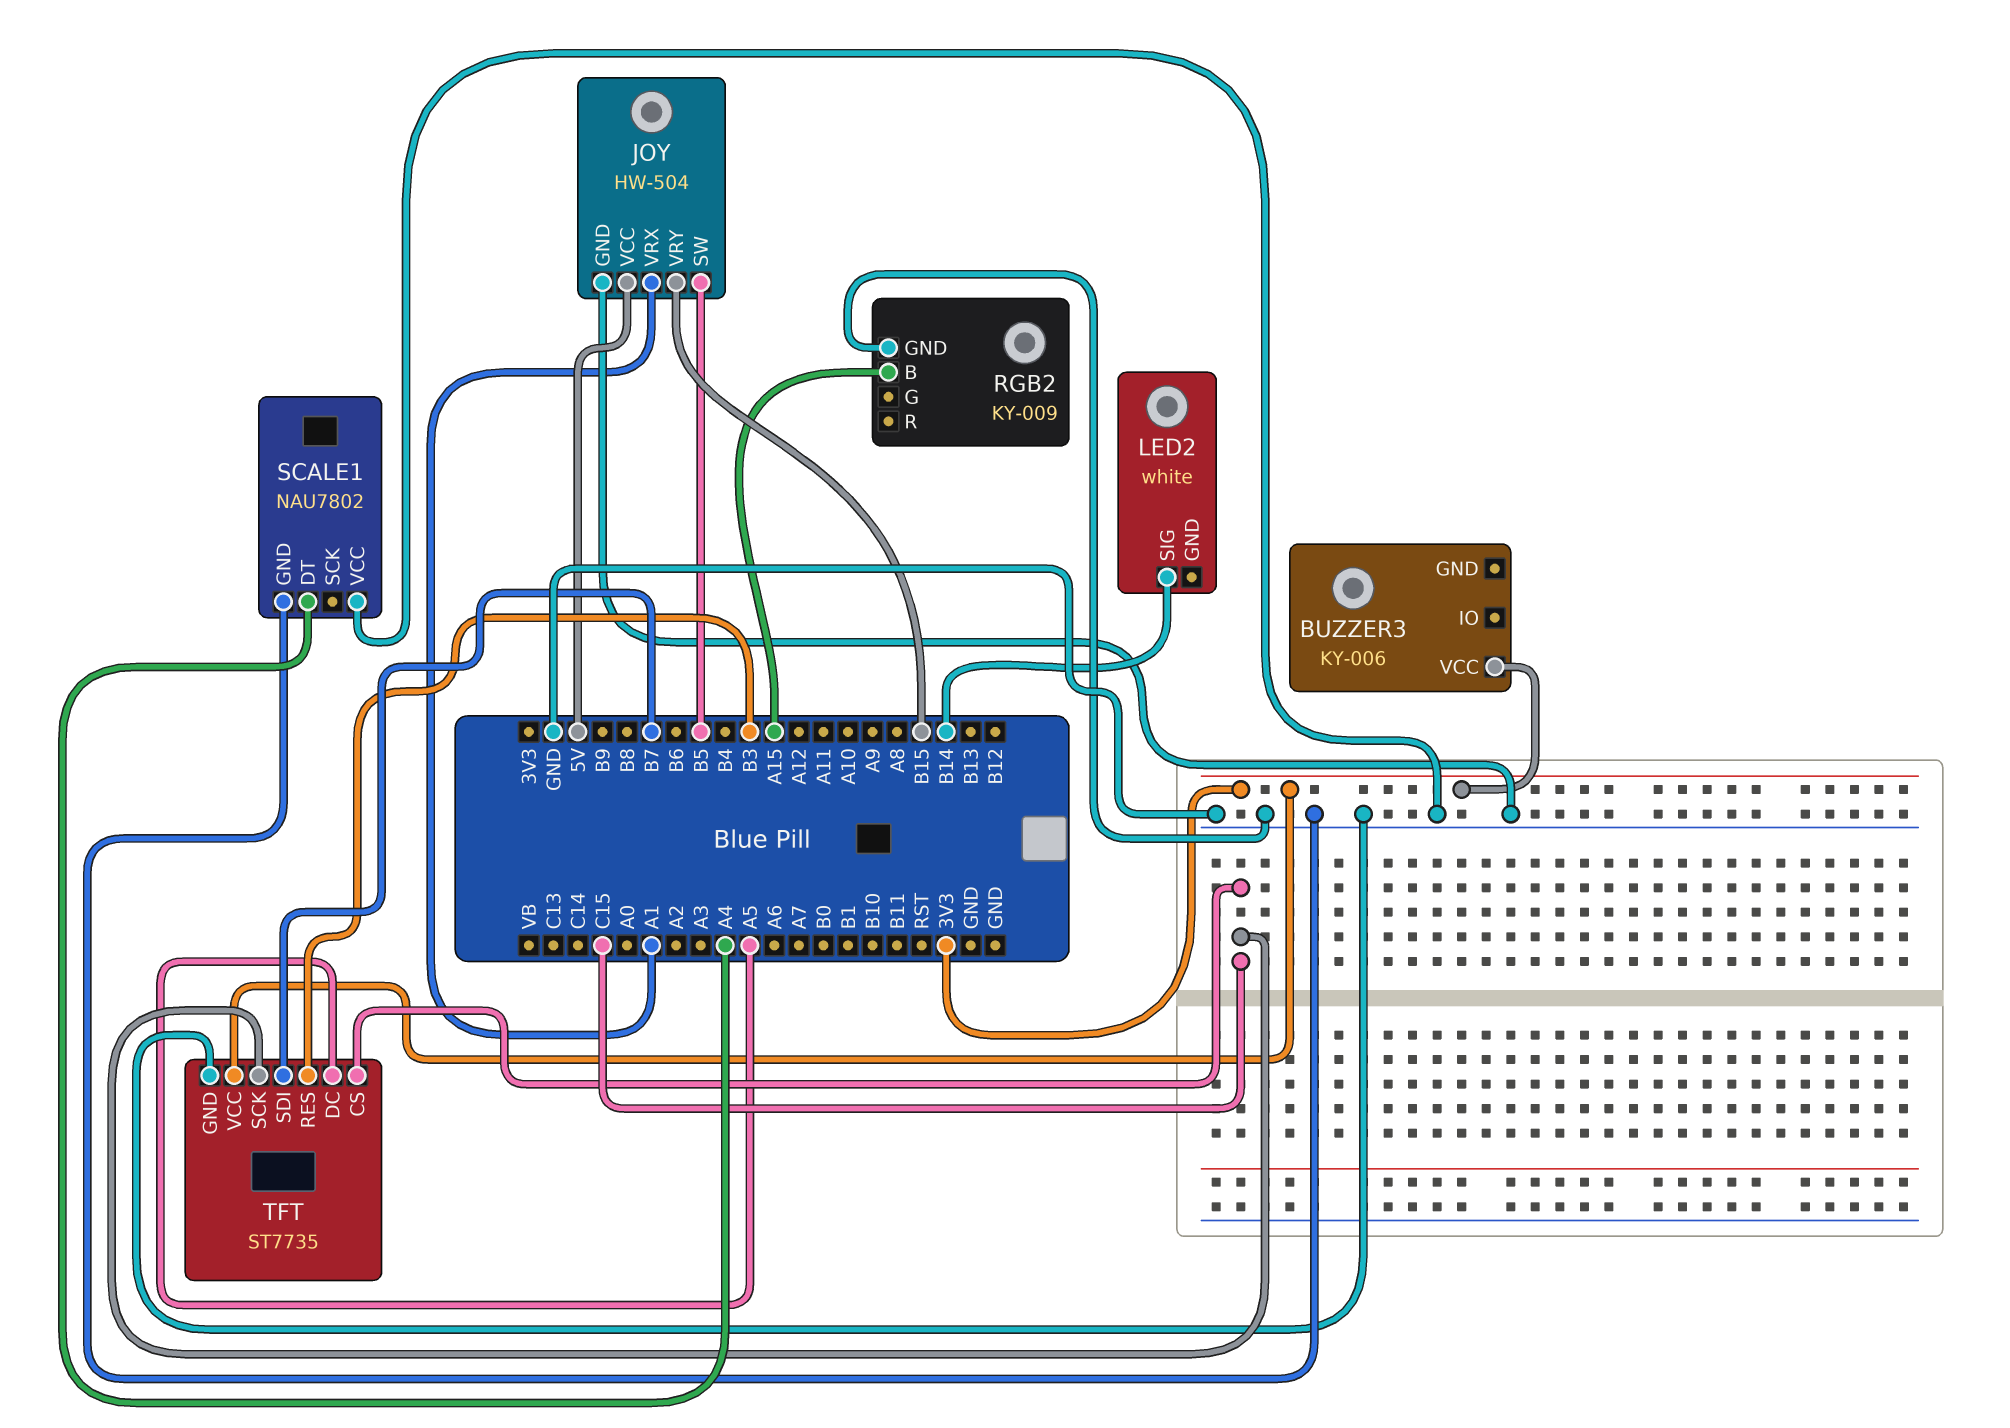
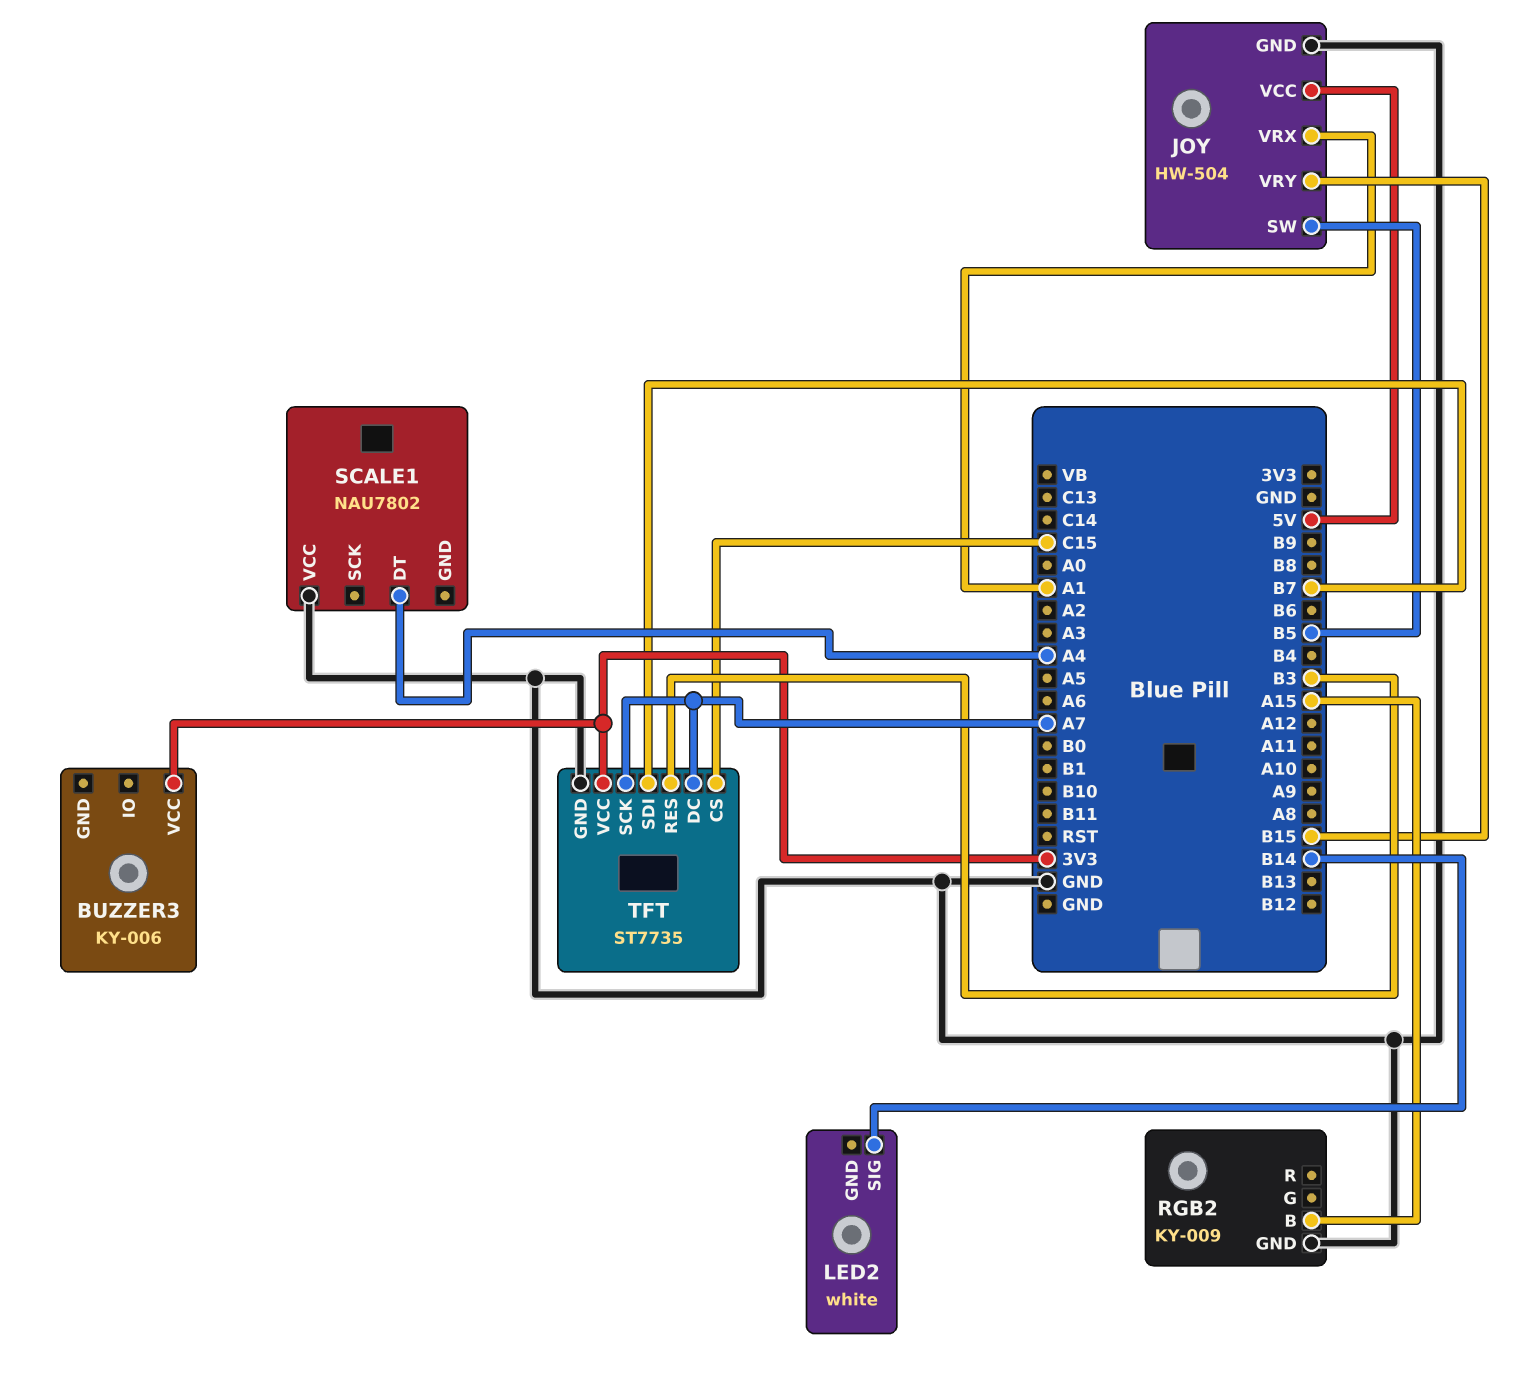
SCALE1 pin GND: GND -> none
TFT pin DC: A5 -> A7
TFT pin SCK: C15 -> A7

